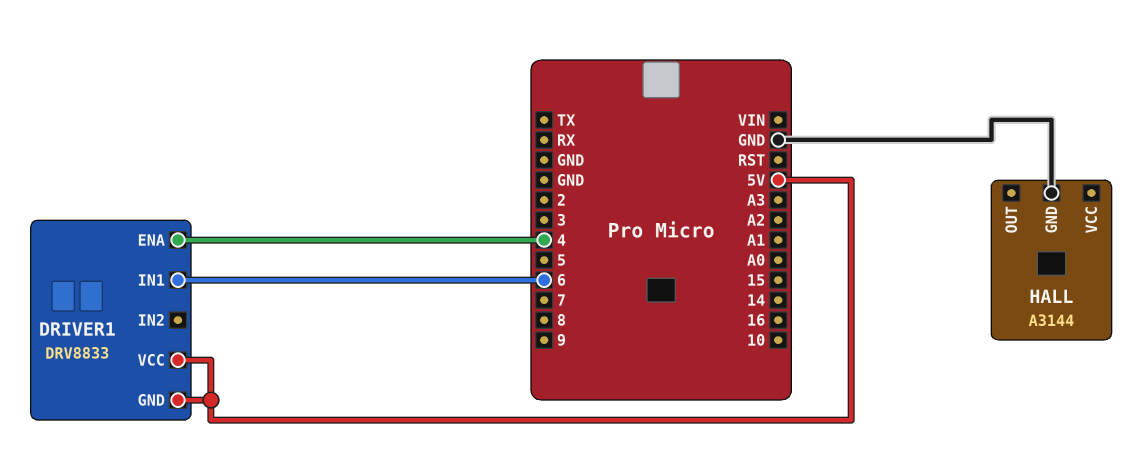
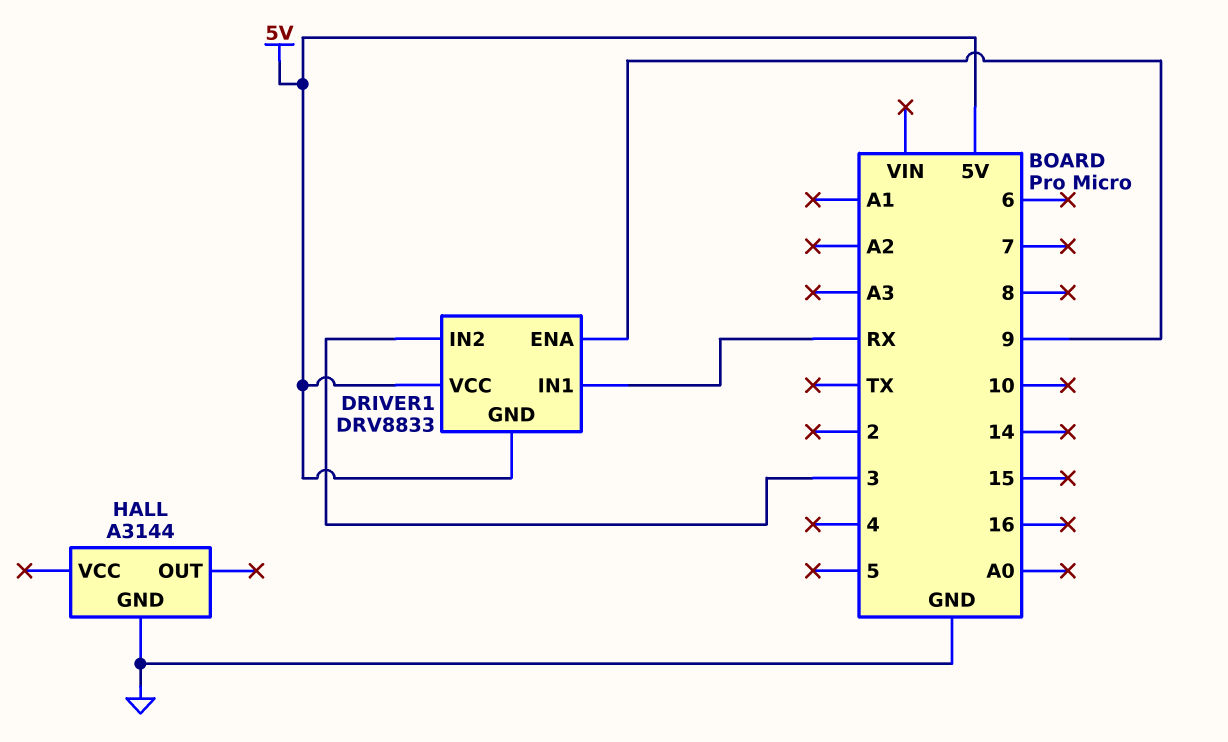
DRIVER1 pin ENA: 4 -> 9
DRIVER1 pin IN1: 6 -> RX
DRIVER1 pin IN2: none -> 3

